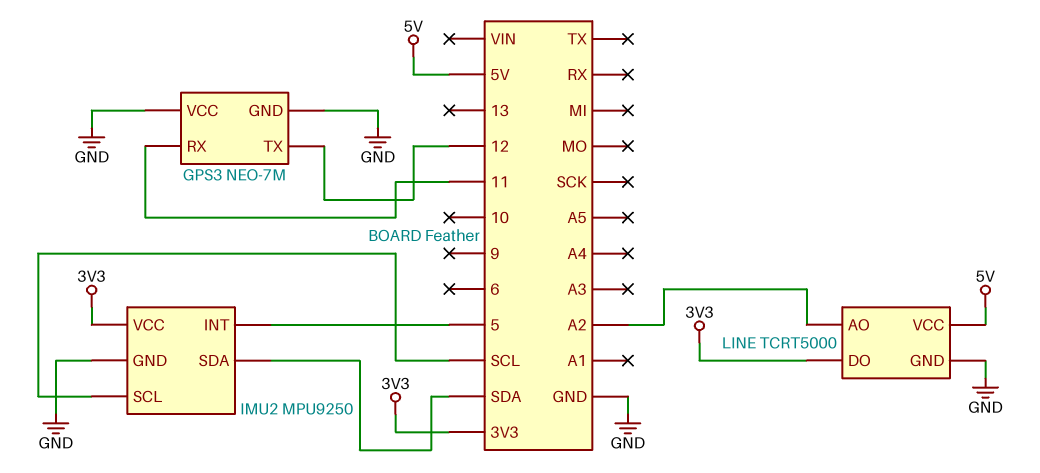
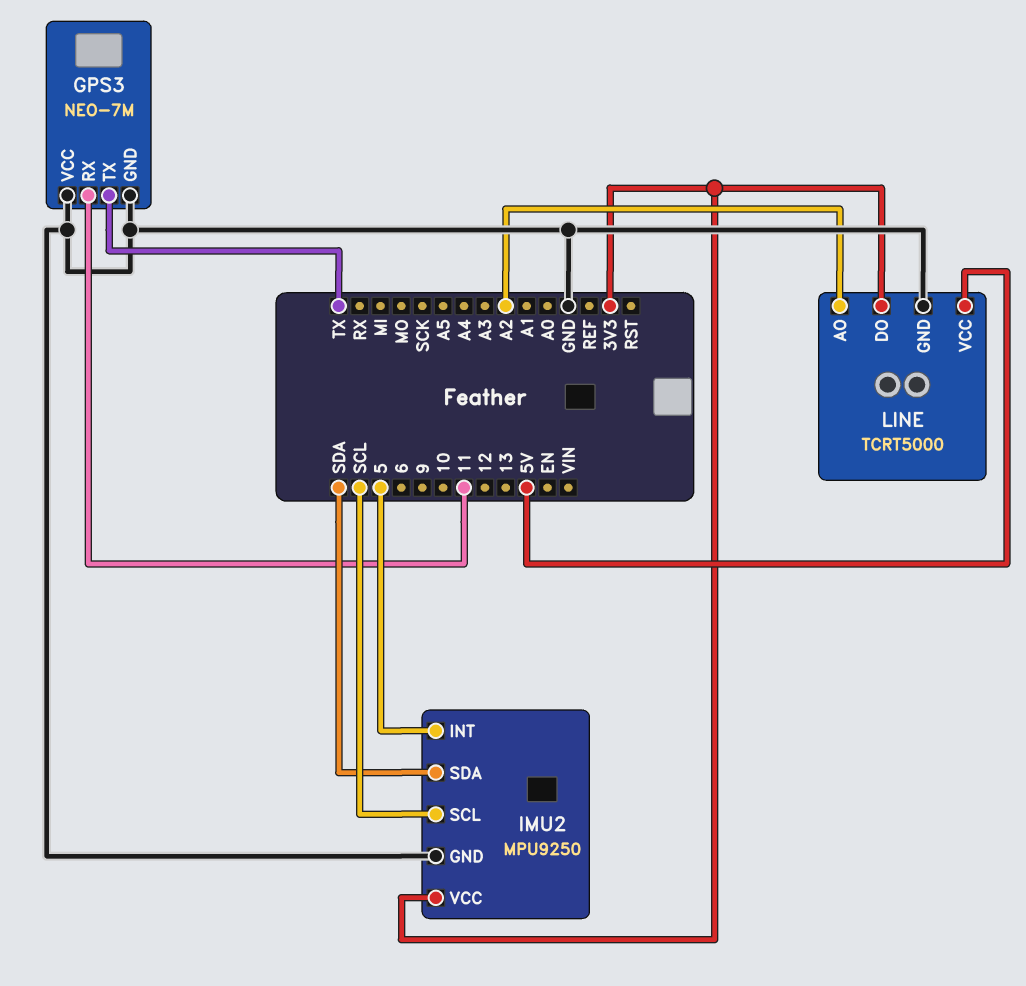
GPS3 pin TX: 12 -> TX

